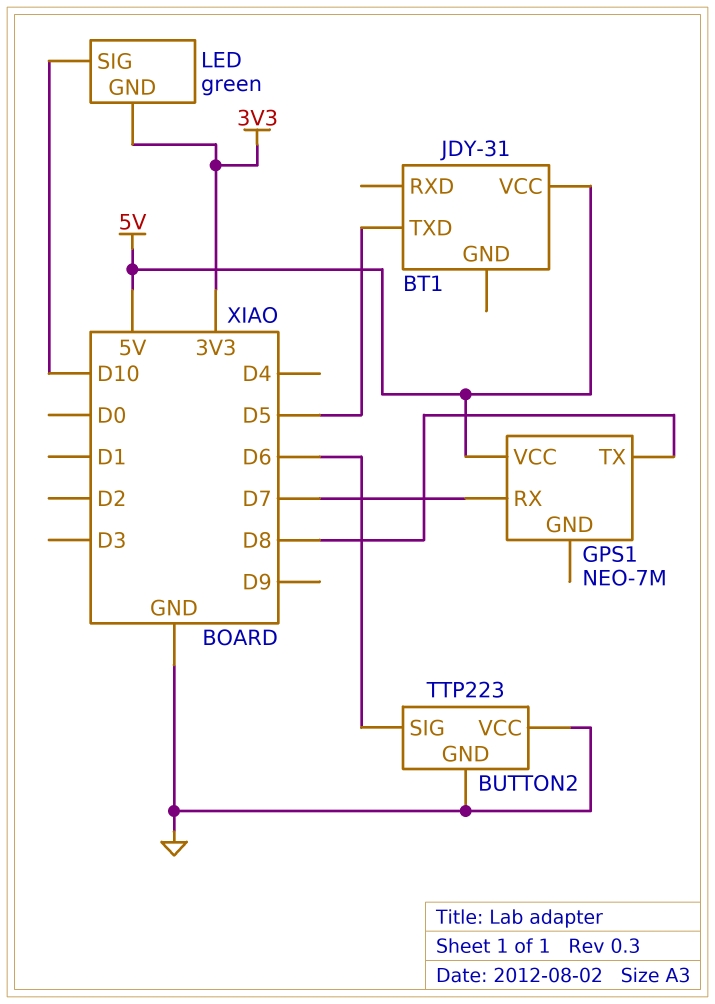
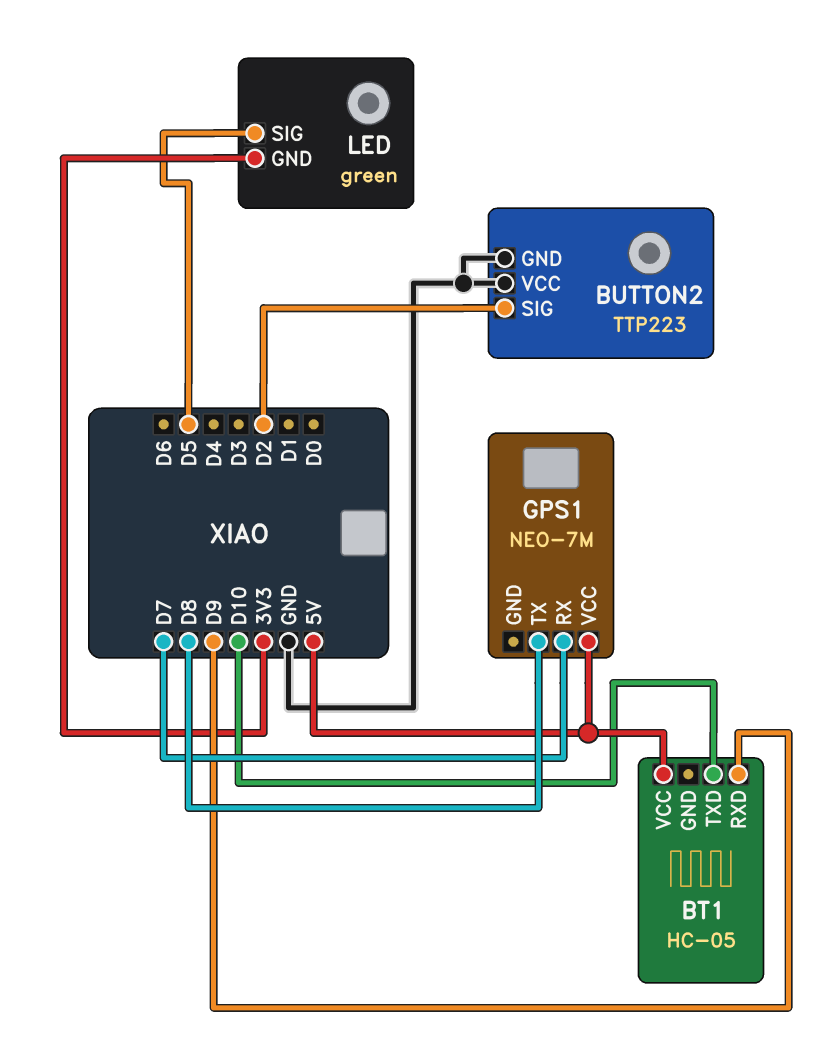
BT1: JDY-31 -> HC-05
BT1 pin RXD: none -> D9
BT1 pin TXD: D5 -> D10
BUTTON2 pin SIG: D6 -> D2
LED pin SIG: D10 -> D5

